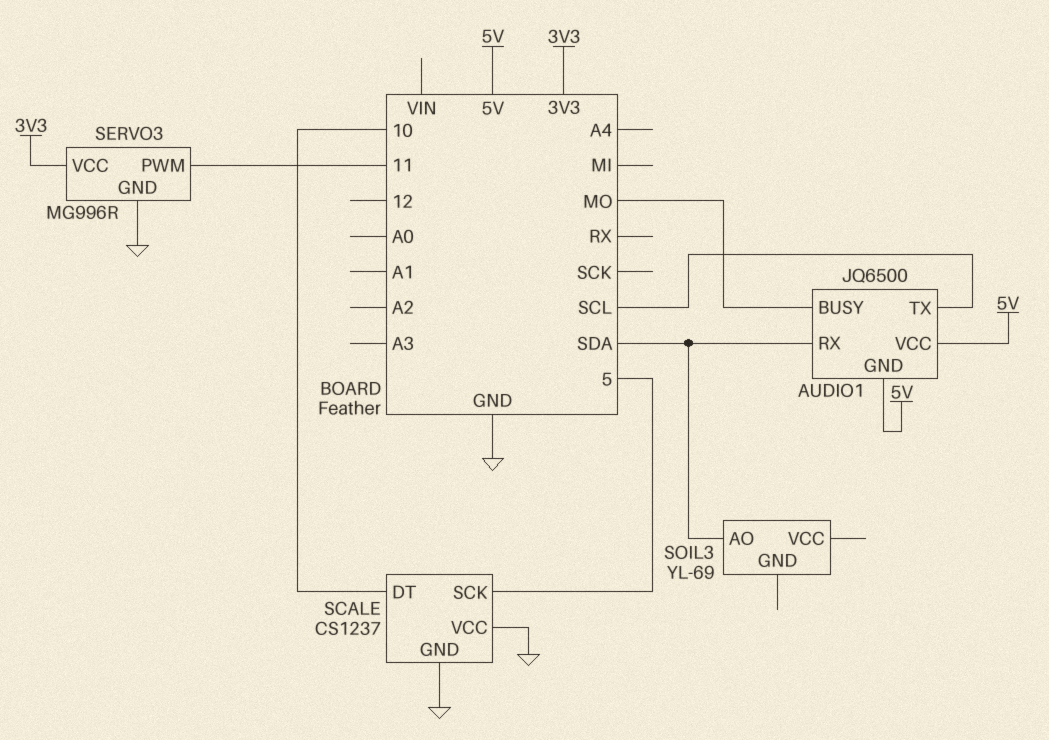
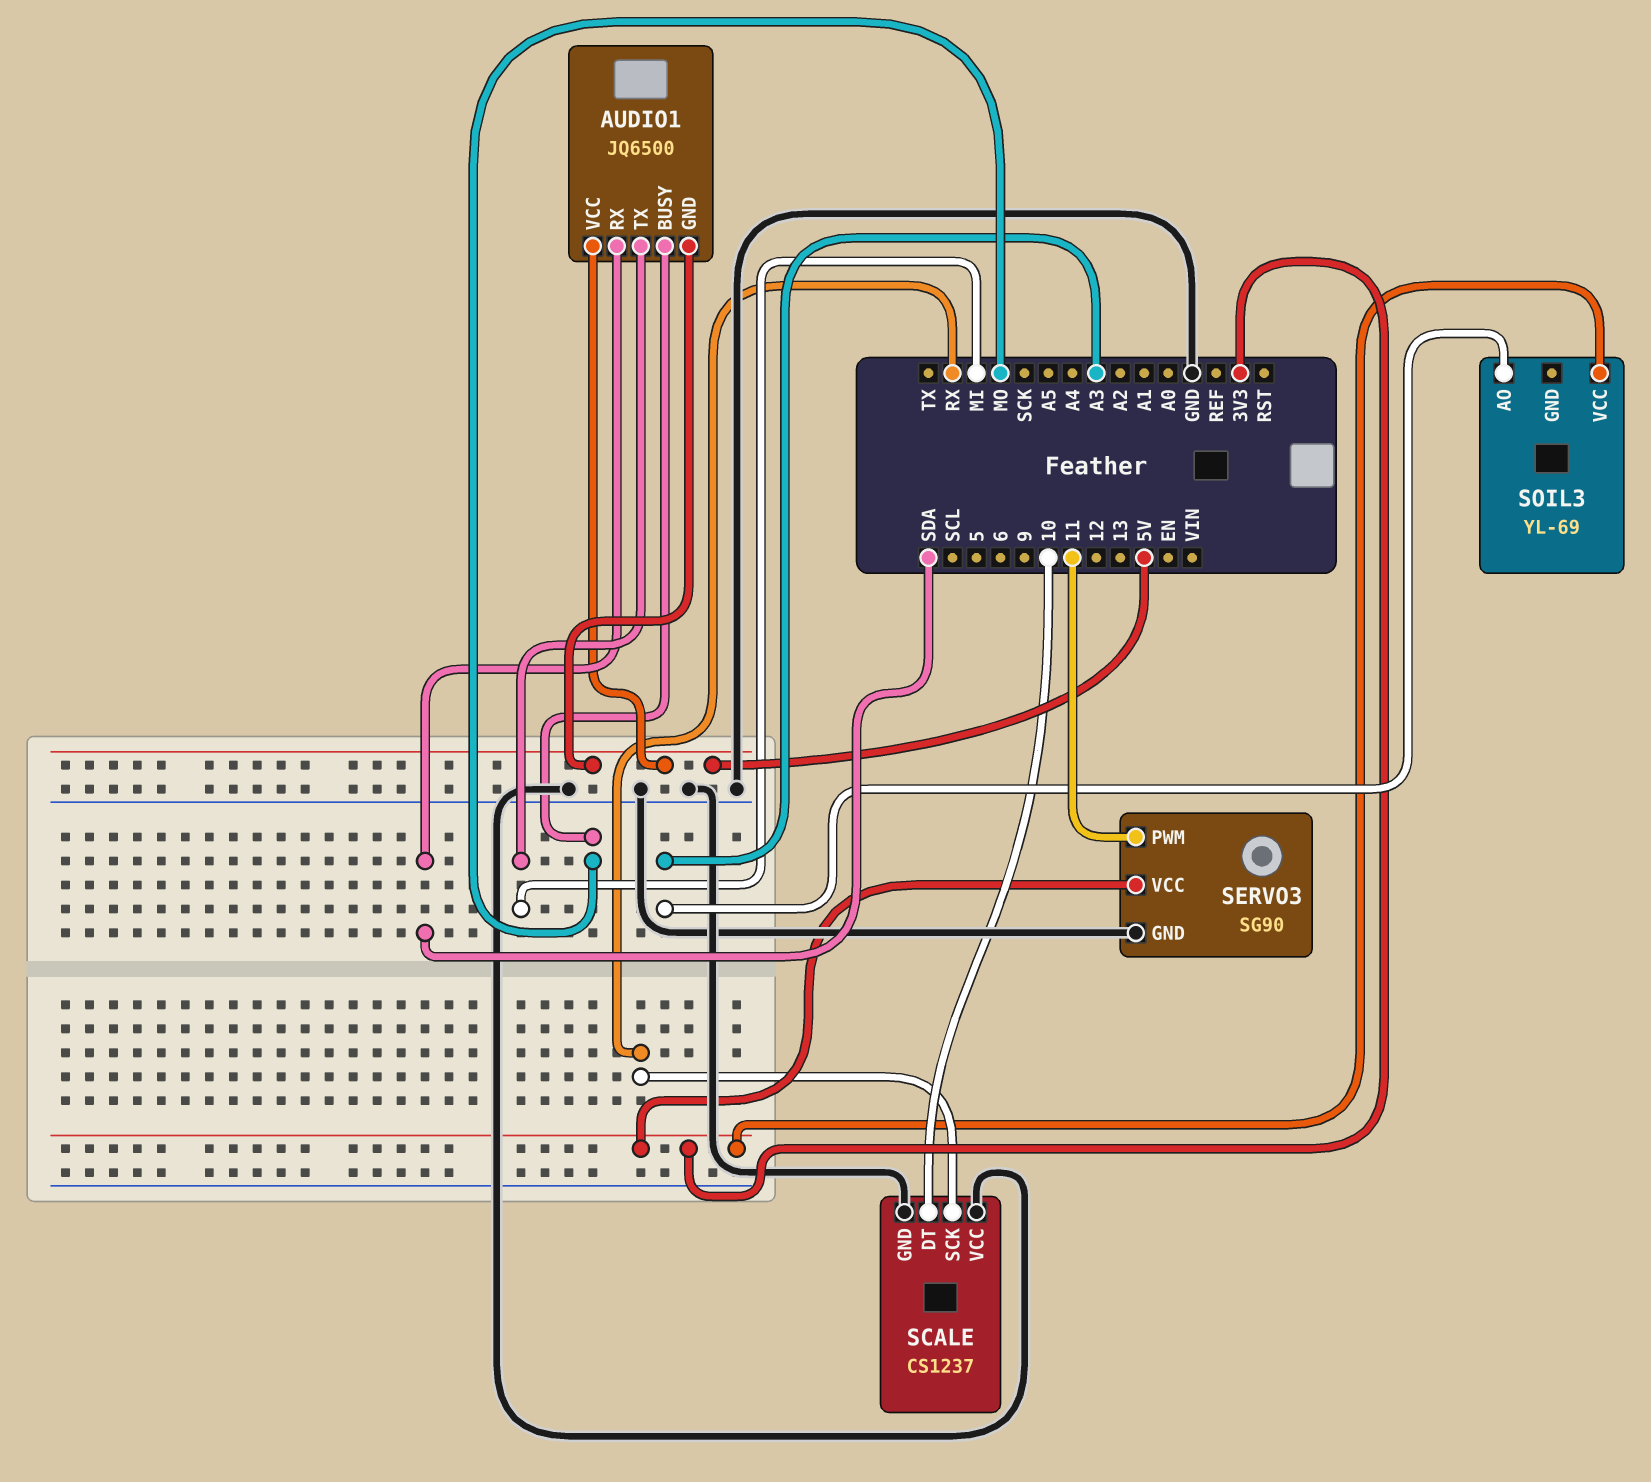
AUDIO1 pin TX: SCL -> MI
SCALE pin SCK: 5 -> RX
SERVO3: MG996R -> SG90
SOIL3 pin AO: SDA -> A3
SOIL3 pin VCC: none -> 3V3

